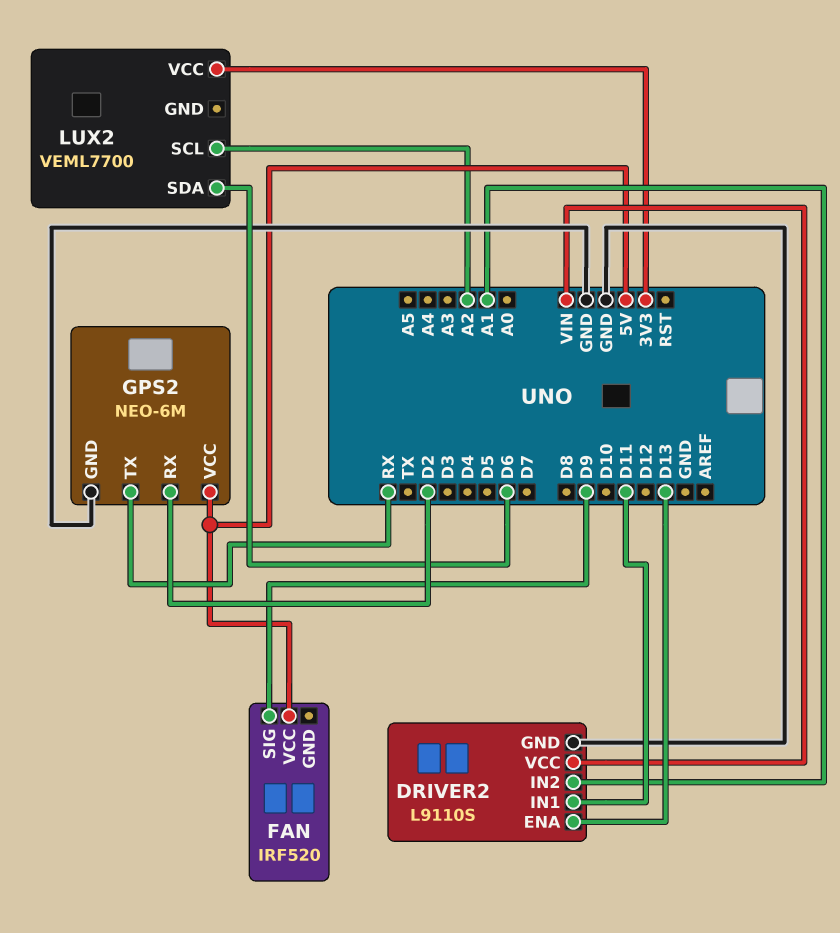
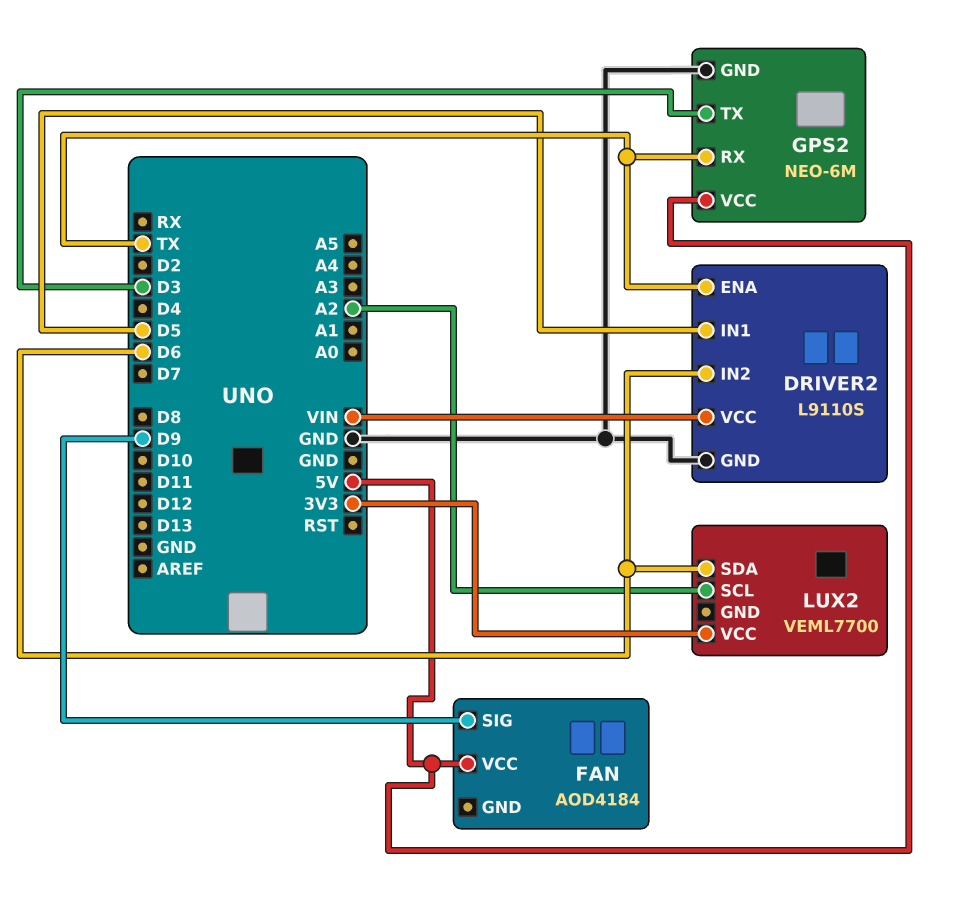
DRIVER2 pin ENA: D13 -> TX
DRIVER2 pin IN1: D11 -> D5
DRIVER2 pin IN2: A1 -> D6
FAN: IRF520 -> AOD4184
GPS2 pin RX: D2 -> TX
GPS2 pin TX: RX -> D3

